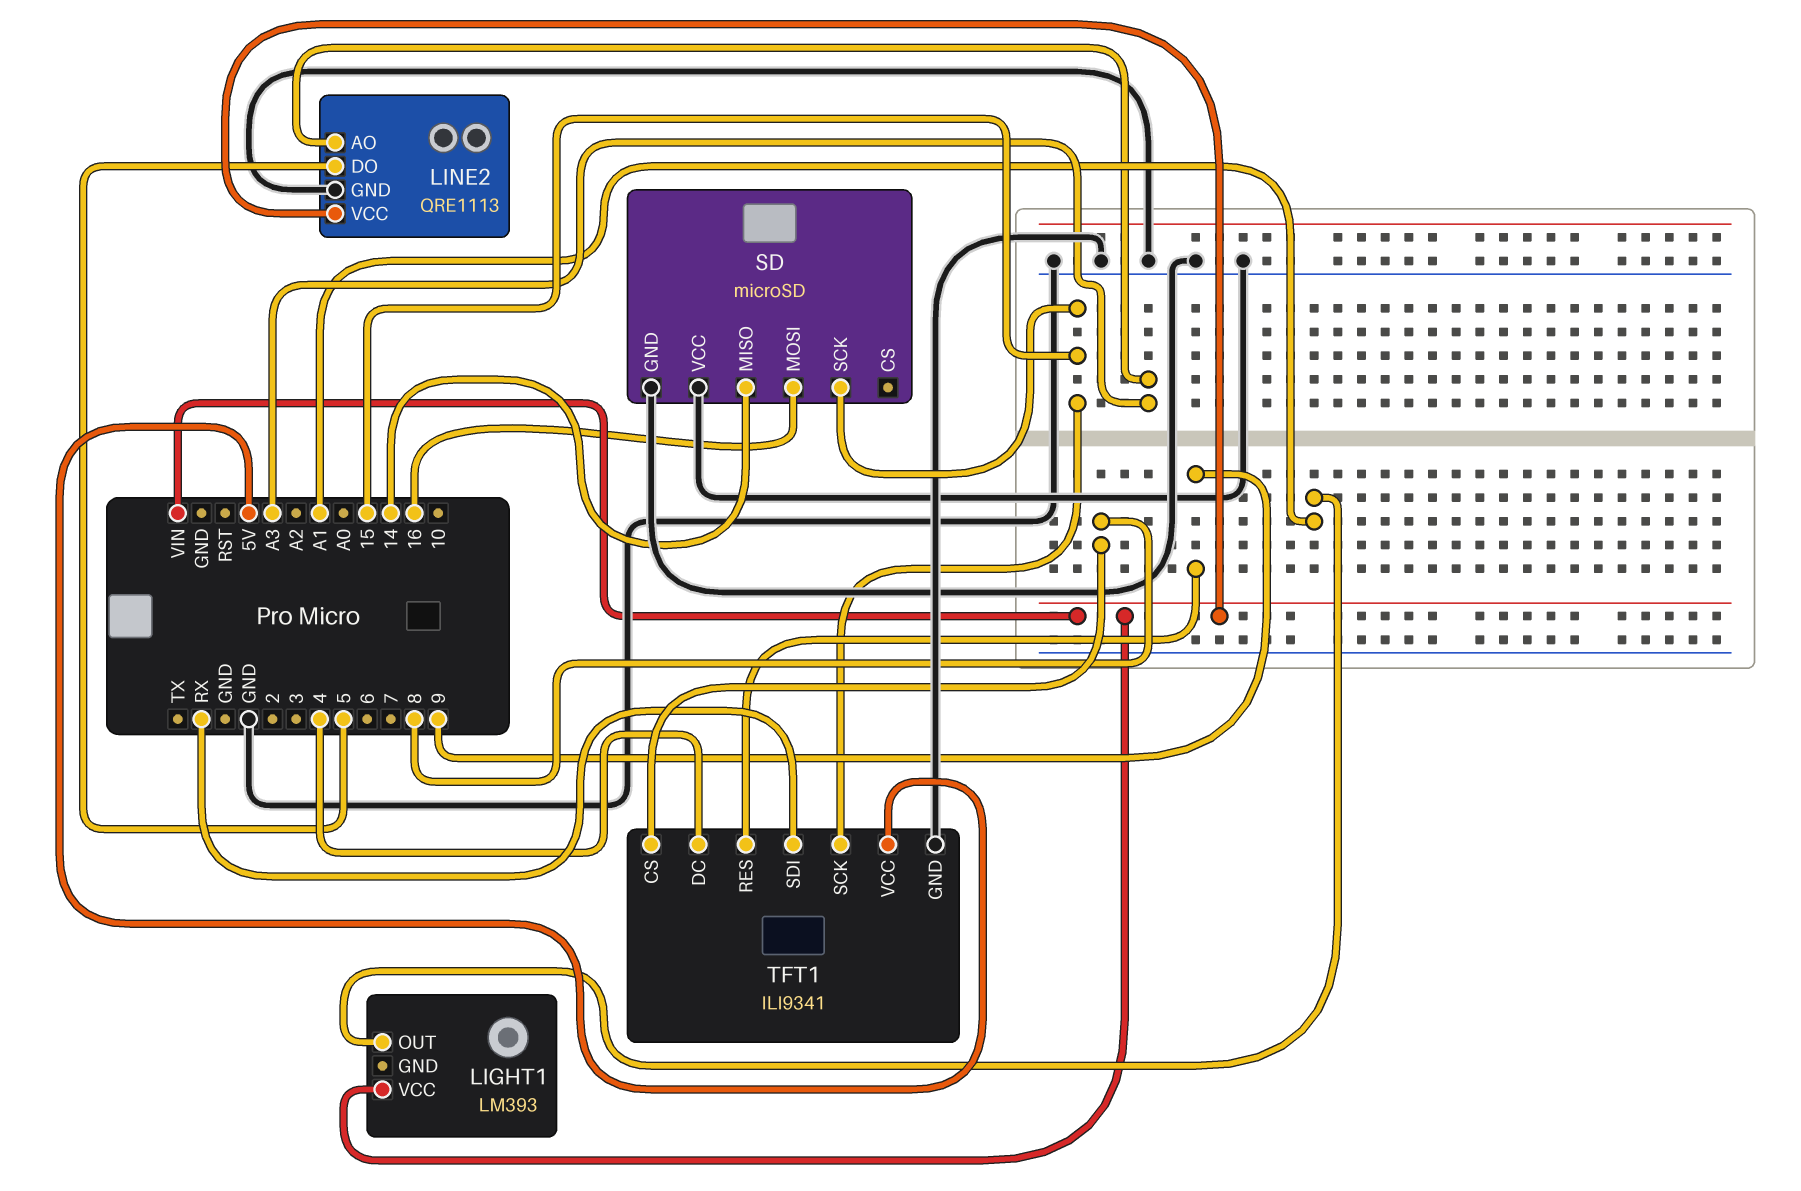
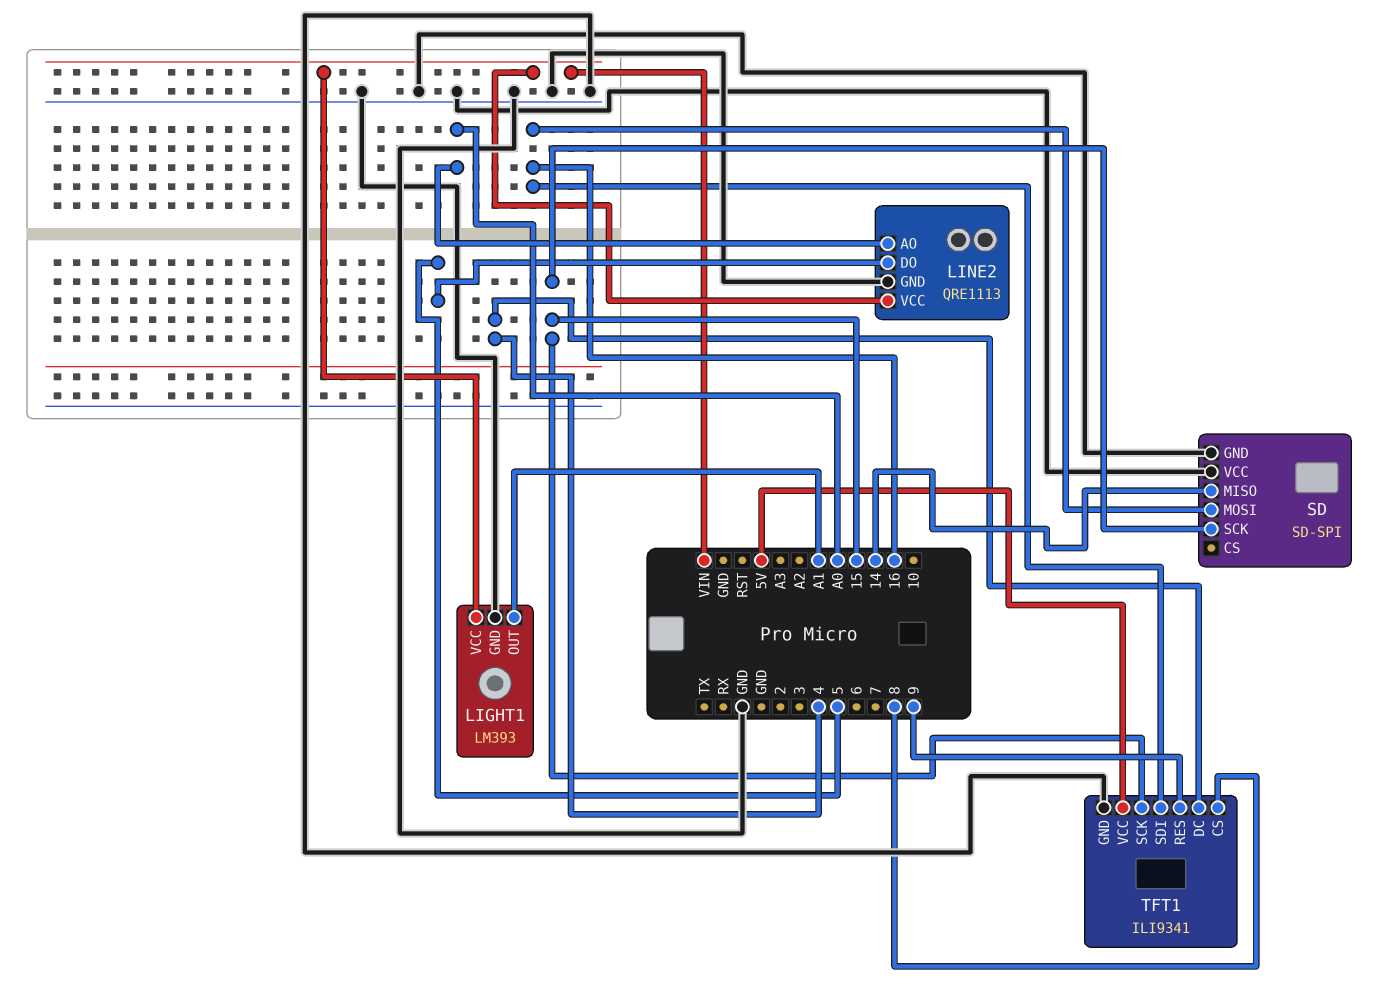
LIGHT1 pin GND: none -> GND
LINE2 pin AO: A3 -> A0
SD: microSD -> SD-SPI
TFT1 pin SDI: RX -> 16

